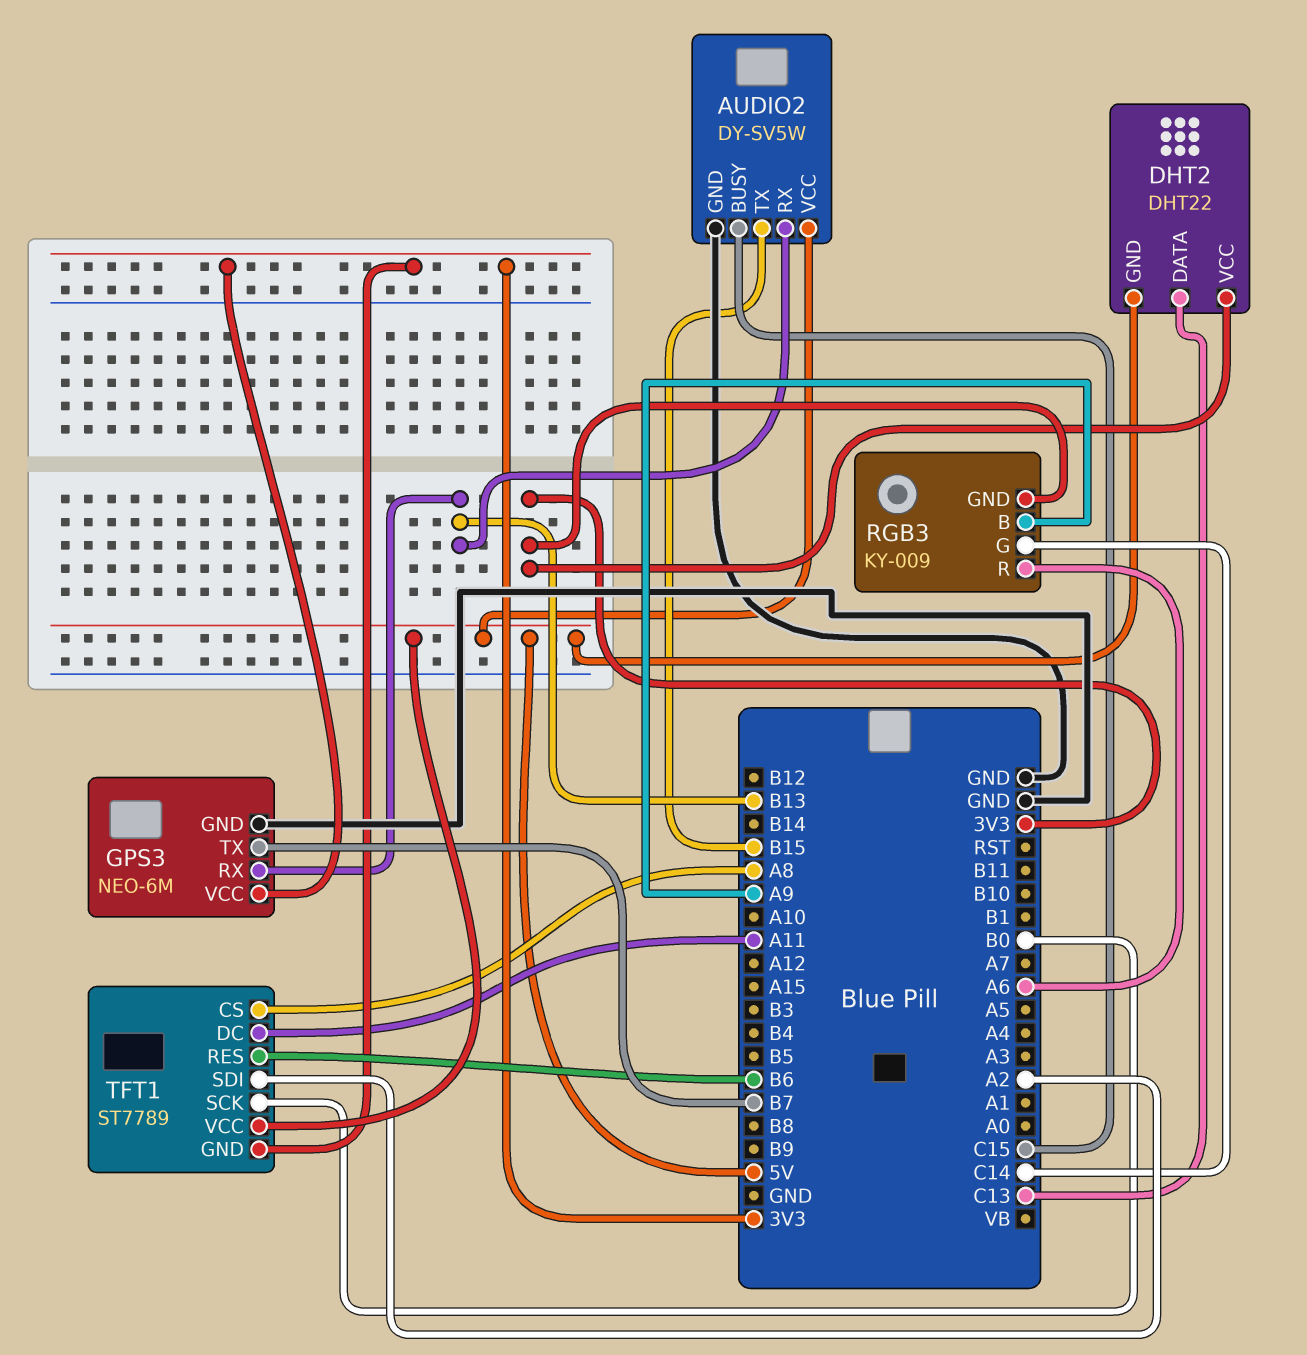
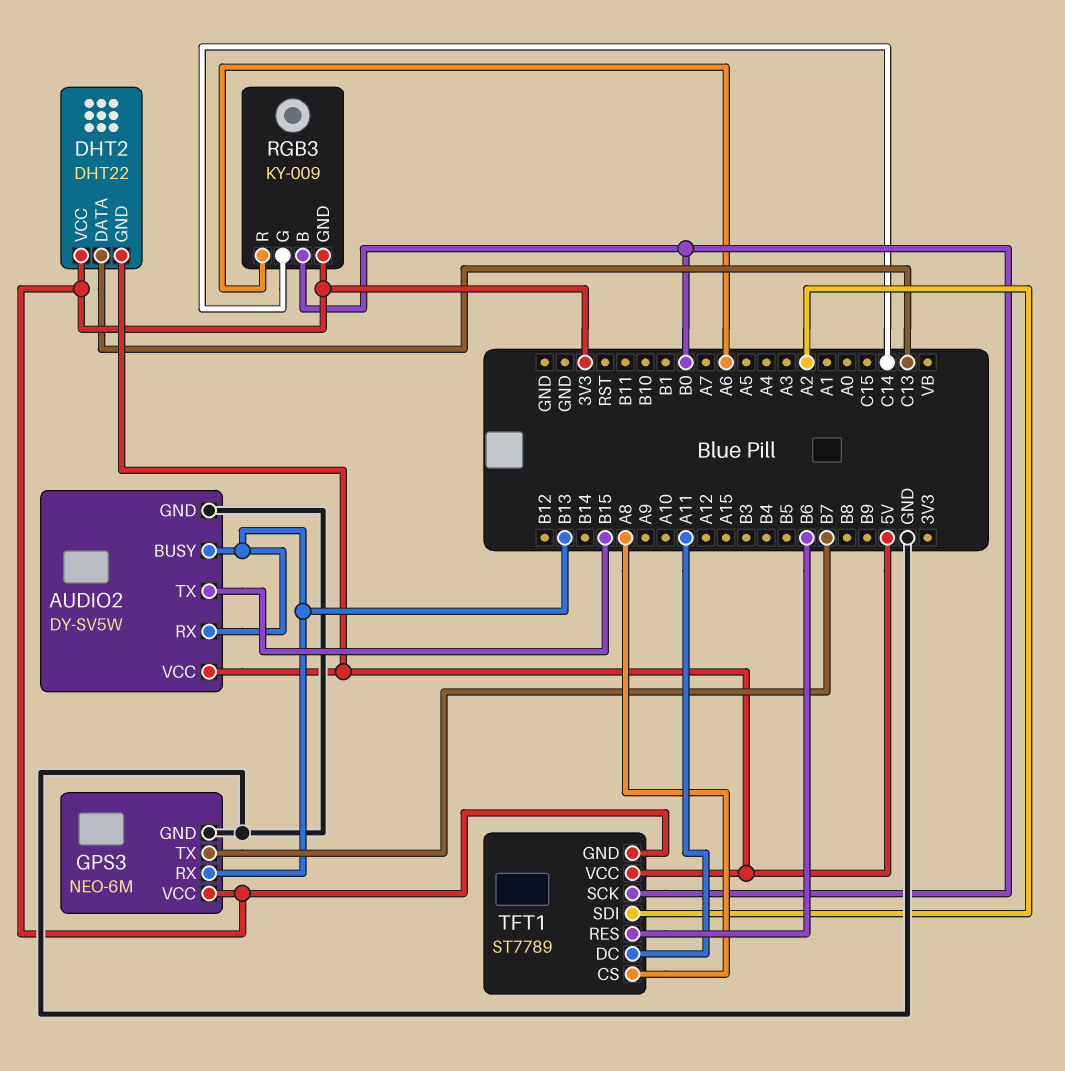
AUDIO2 pin BUSY: C15 -> B13
RGB3 pin B: A9 -> B0

